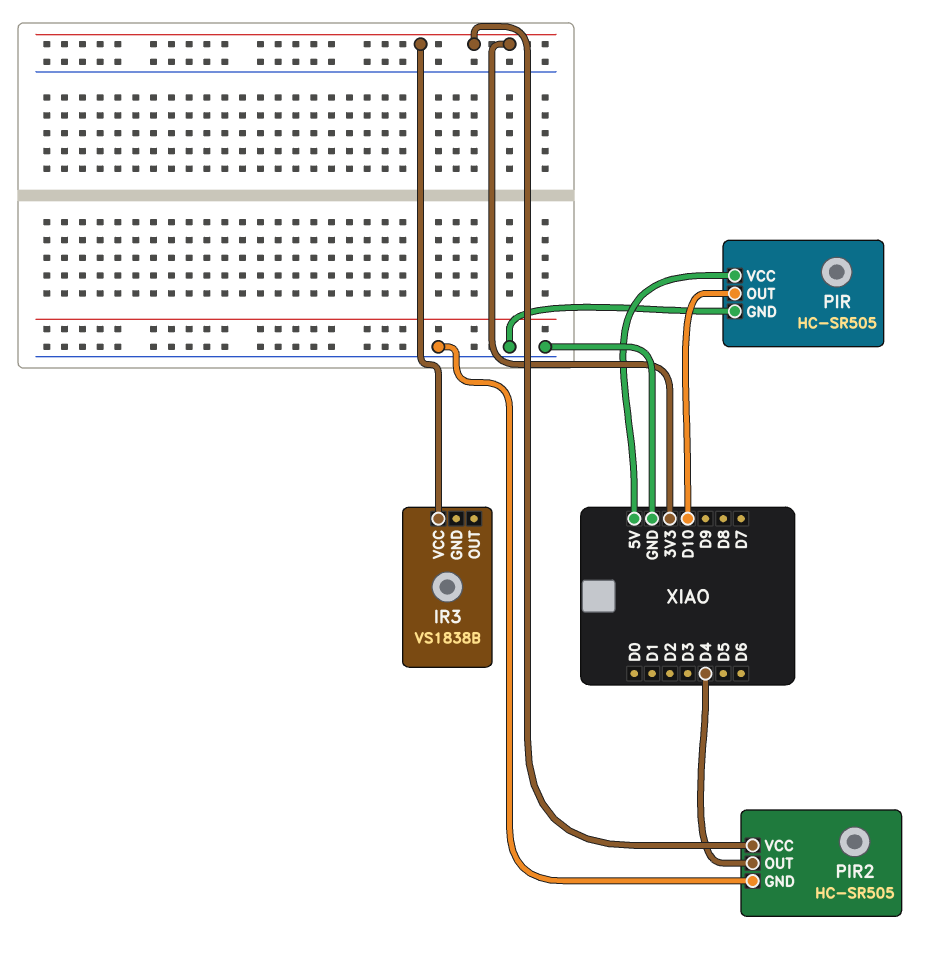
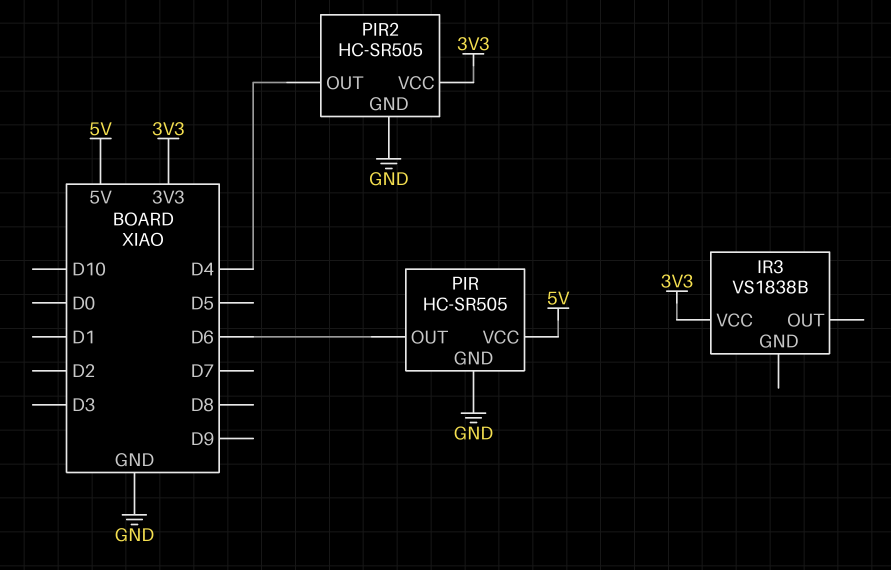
PIR pin OUT: D10 -> D6

